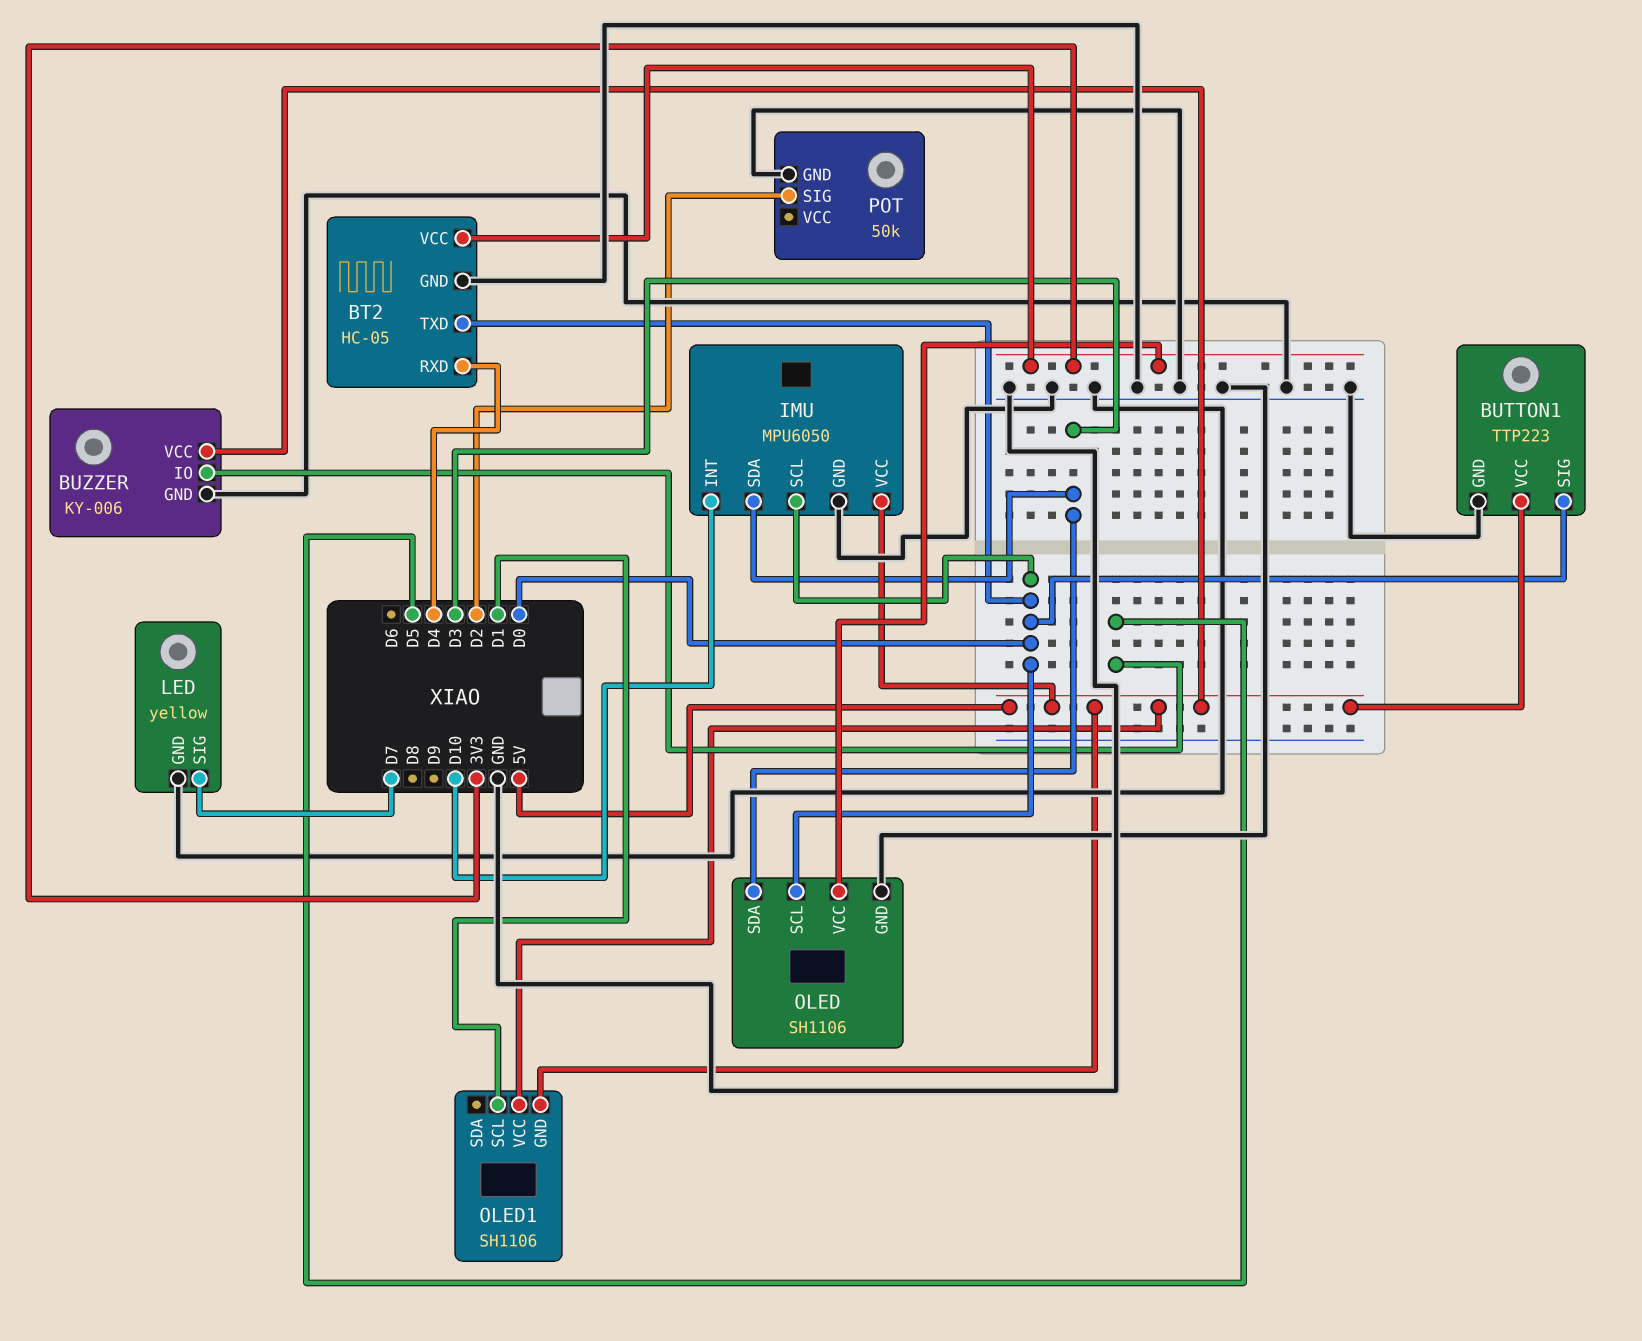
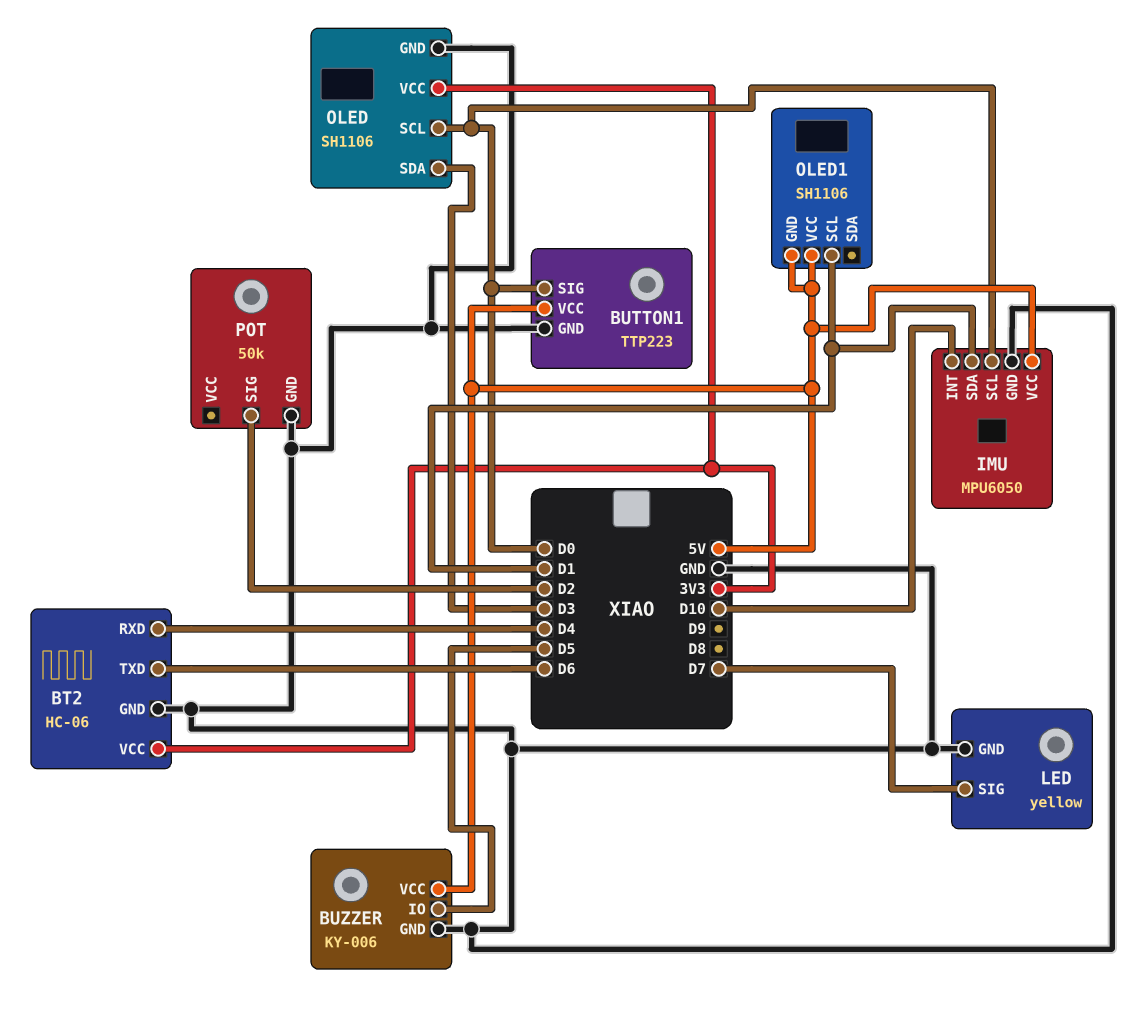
BT2: HC-05 -> HC-06
BT2 pin TXD: D0 -> D6
IMU pin SDA: D3 -> D1

